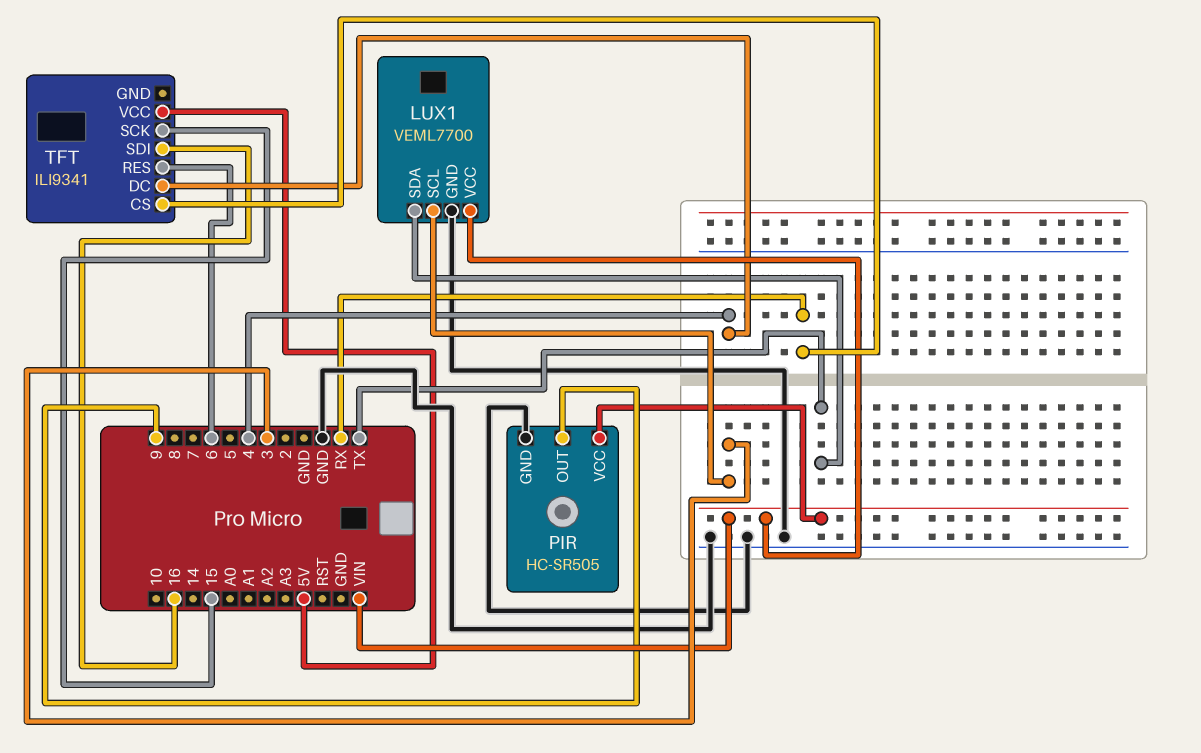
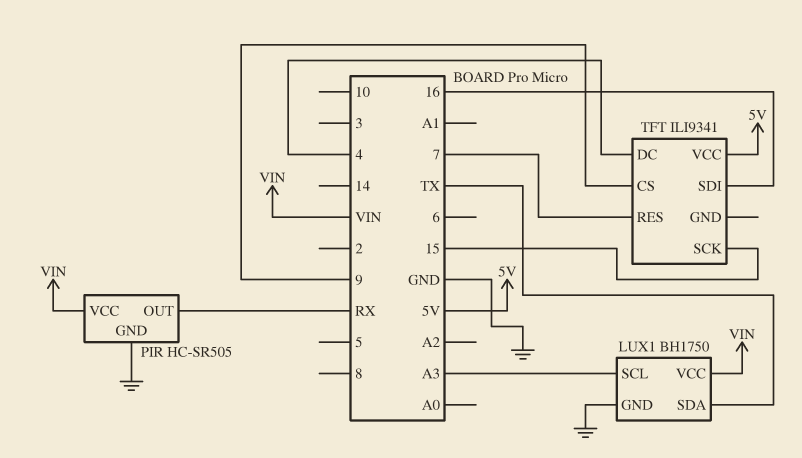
LUX1: VEML7700 -> BH1750
LUX1 pin SCL: 3 -> A3
PIR pin OUT: 9 -> RX
TFT pin CS: RX -> 9
TFT pin RES: 6 -> 7

